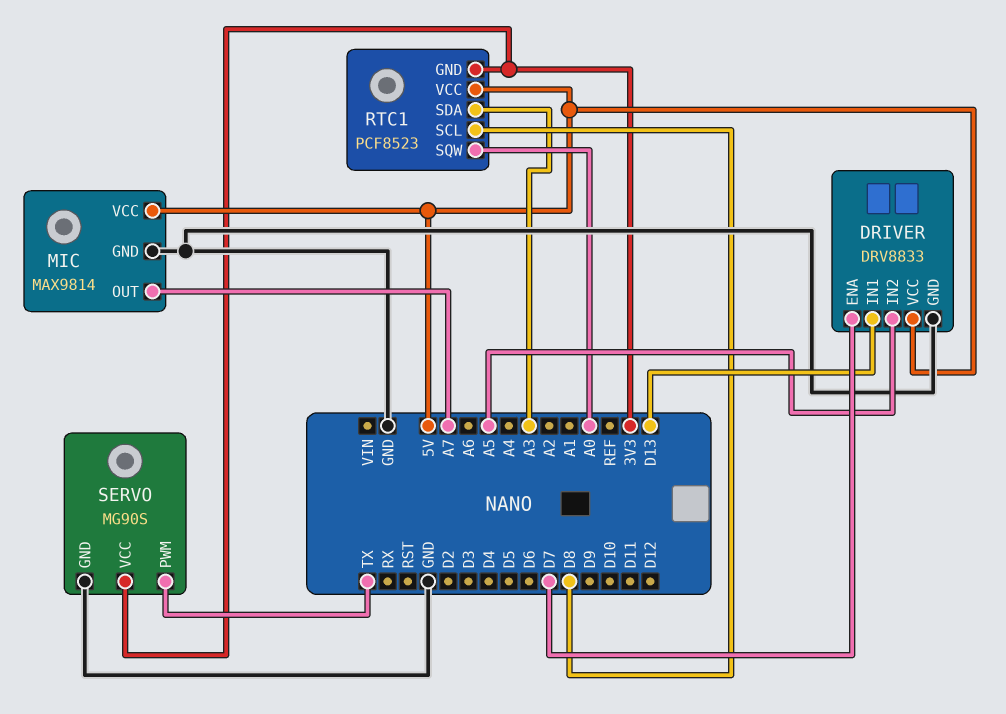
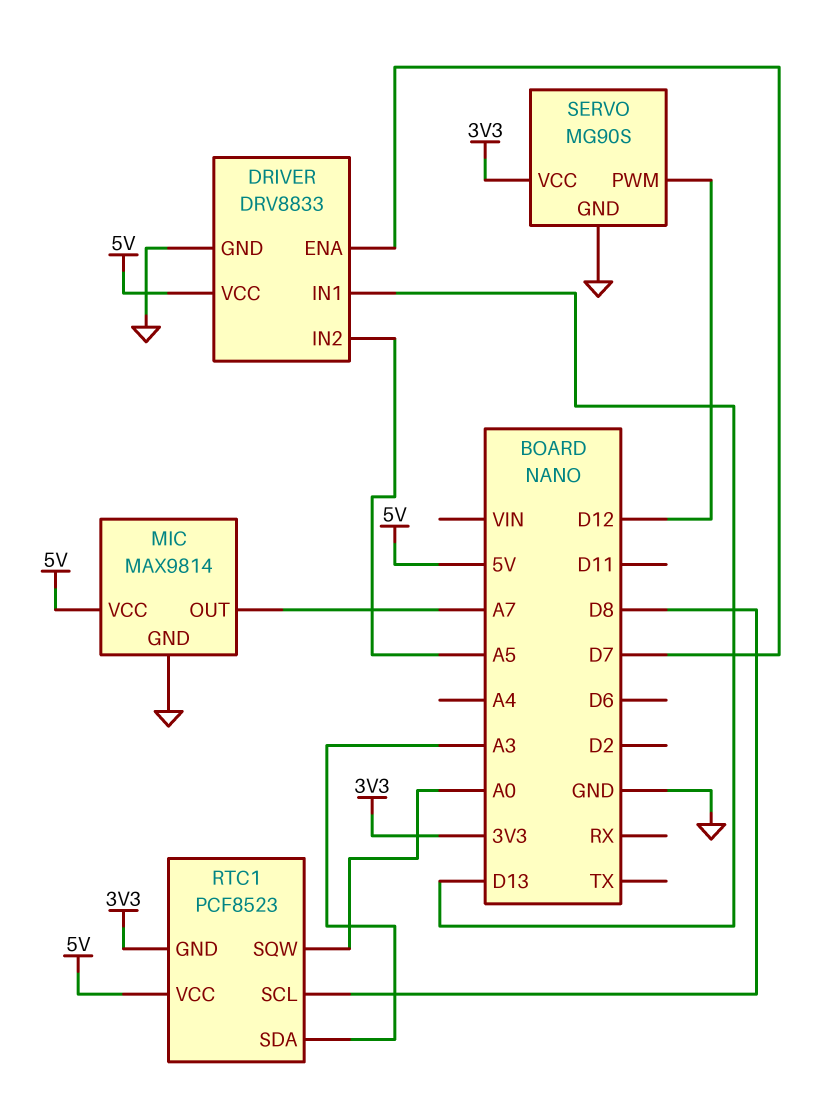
SERVO pin PWM: TX -> D12

